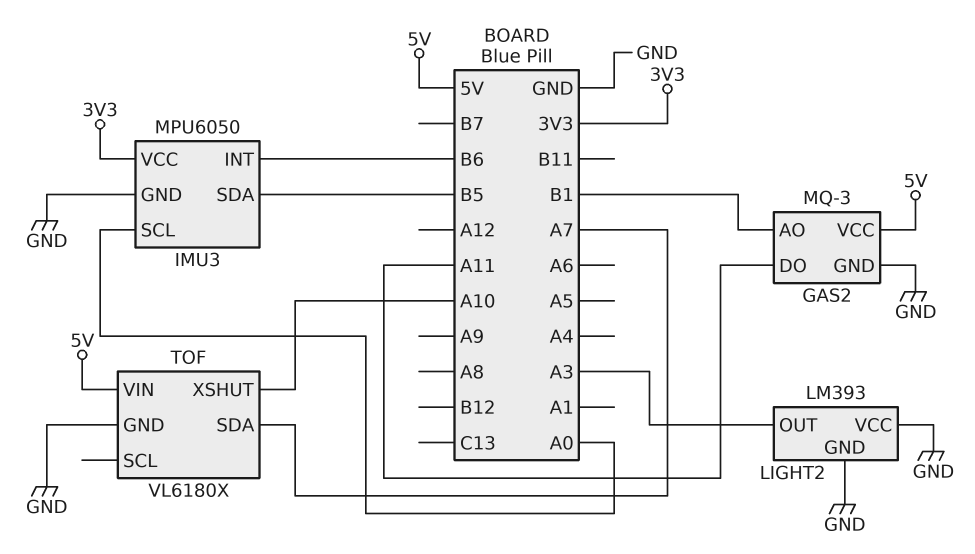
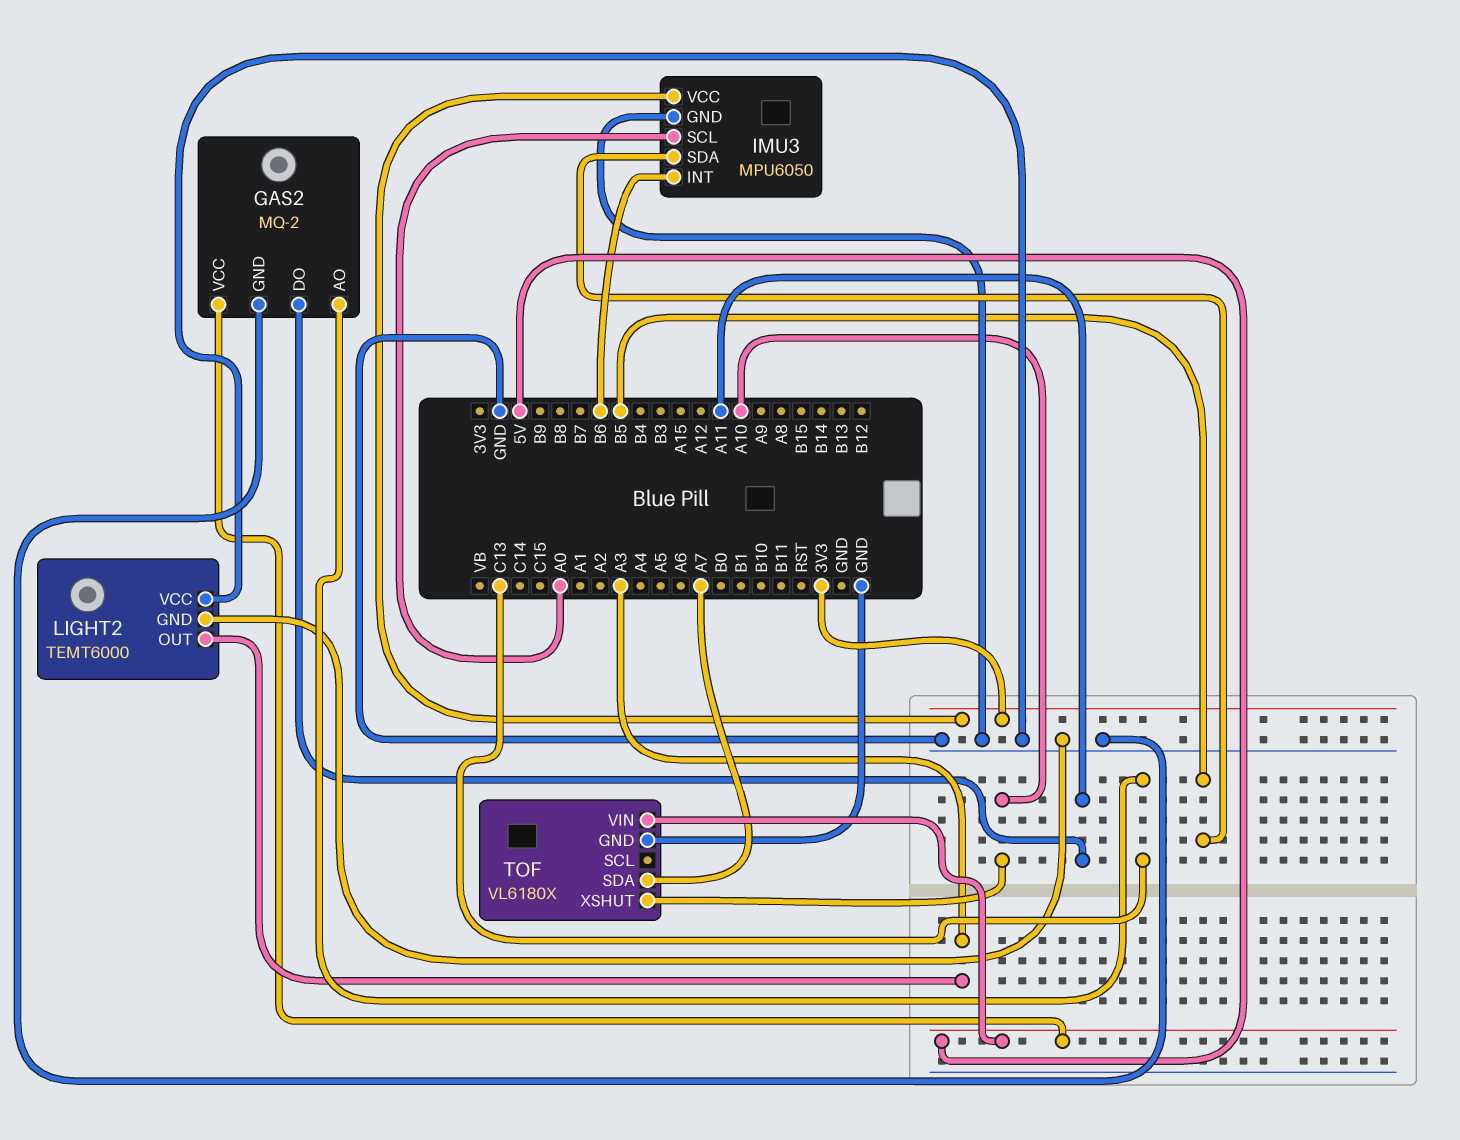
GAS2: MQ-3 -> MQ-2
GAS2 pin AO: B1 -> C13
LIGHT2: LM393 -> TEMT6000

